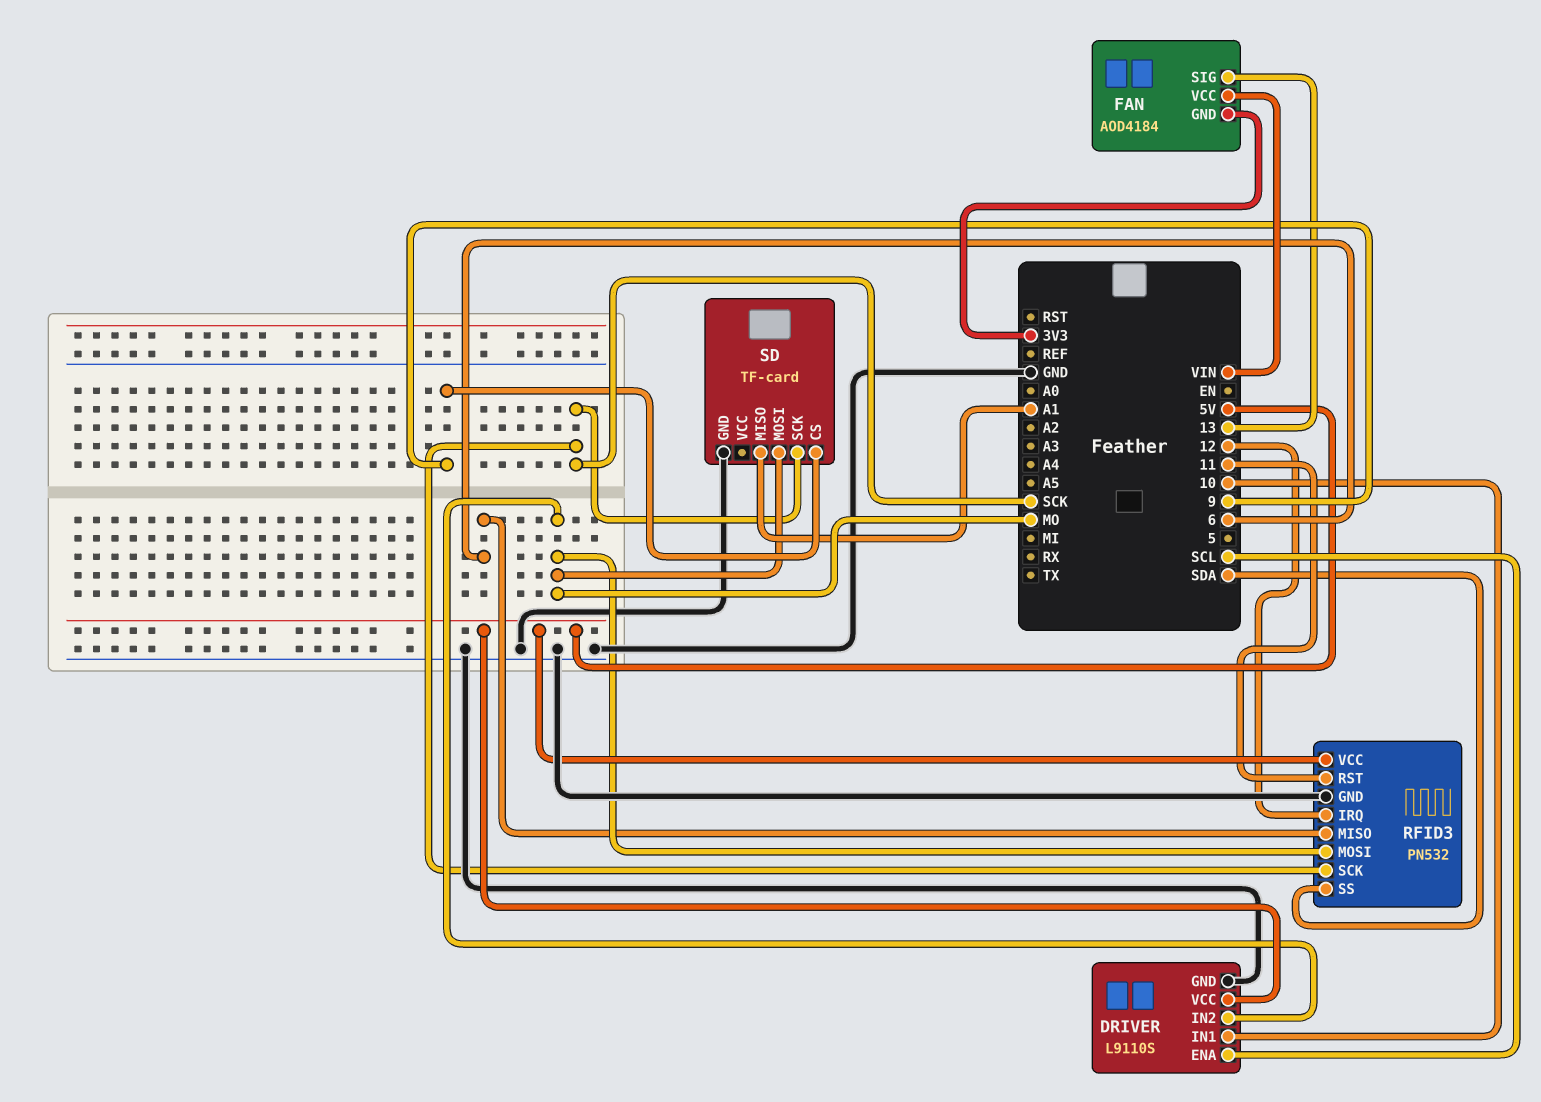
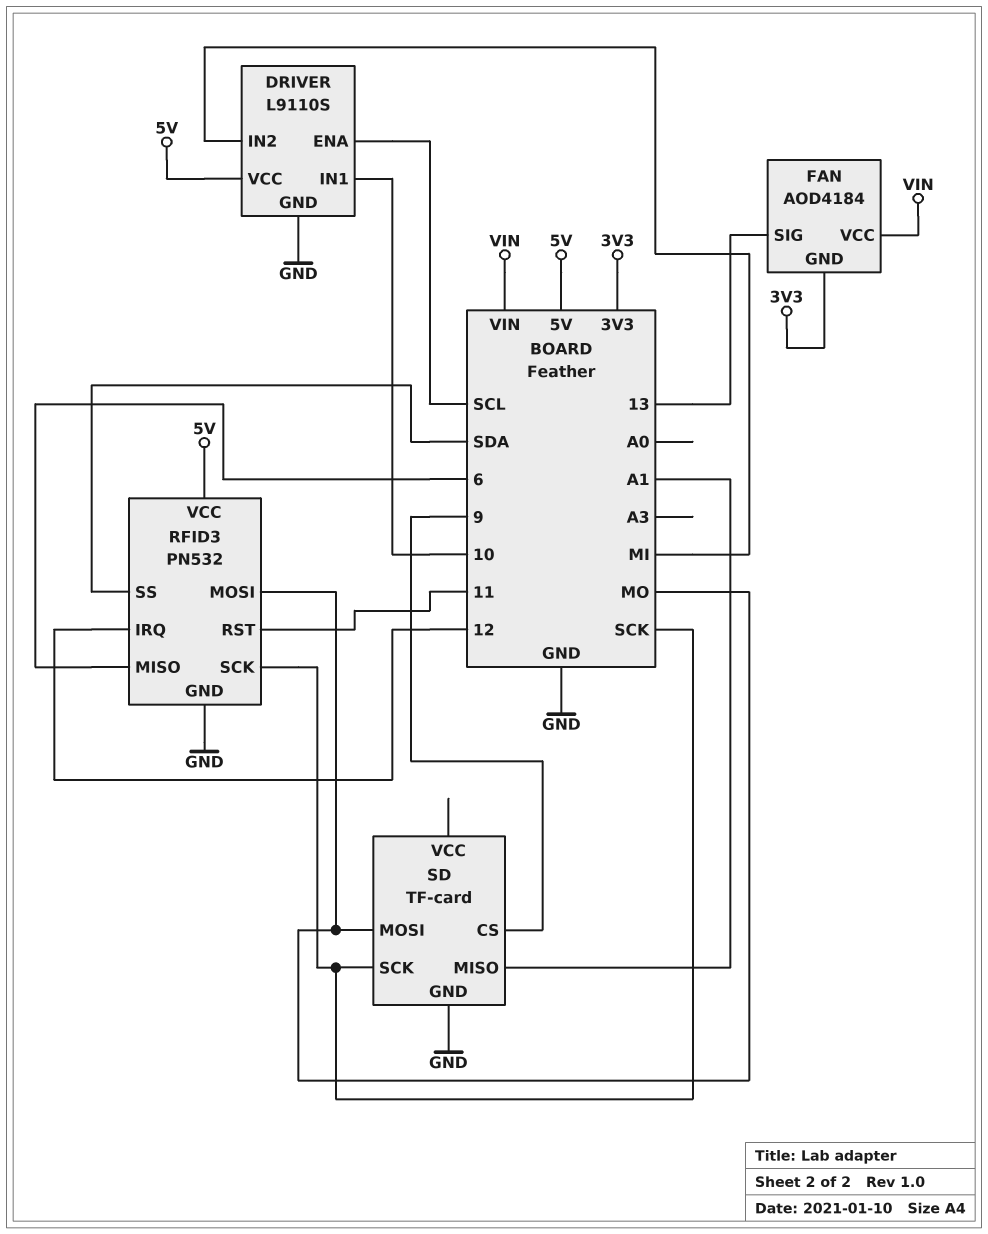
DRIVER pin IN2: MO -> MI

